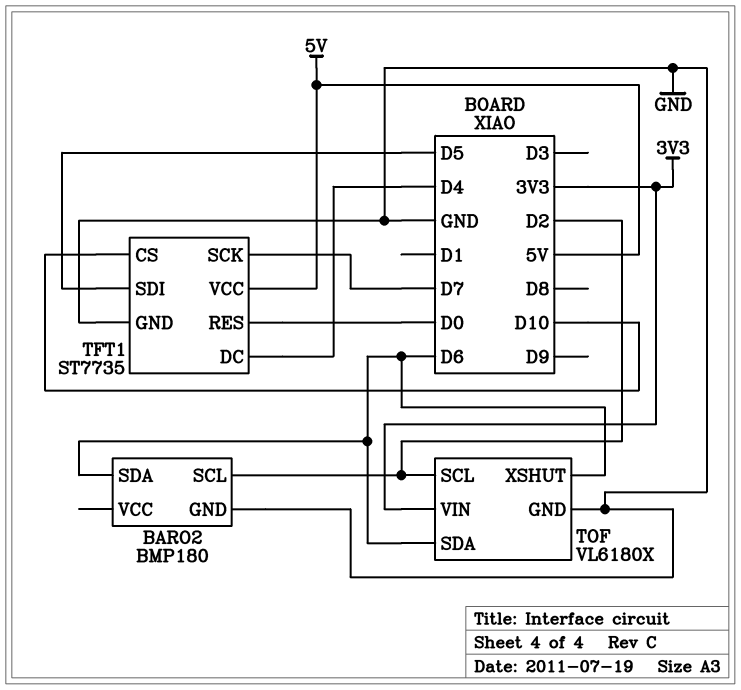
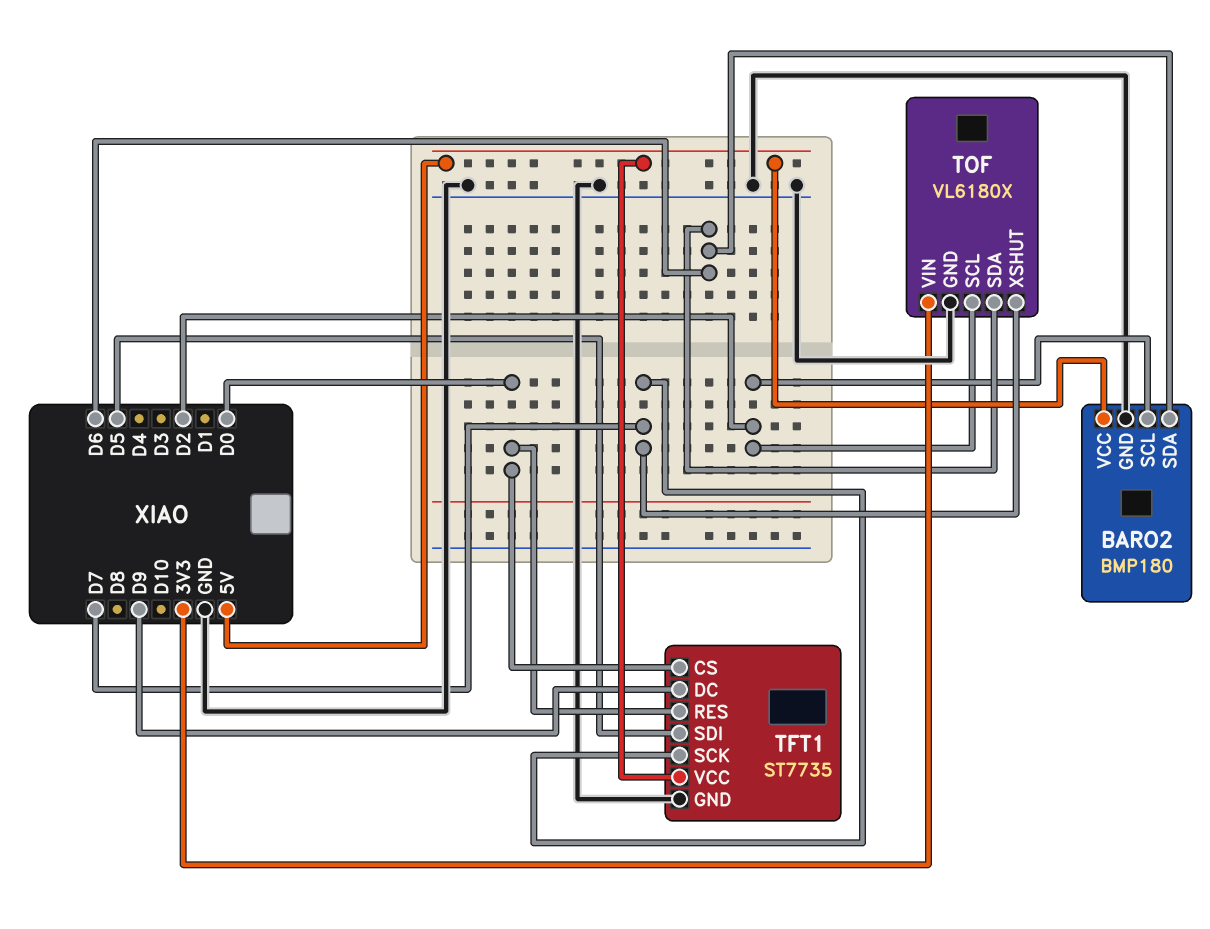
BARO2 pin VCC: none -> 5V
TFT1 pin CS: D10 -> D0
TFT1 pin DC: D4 -> D9
TOF pin XSHUT: D6 -> D7

